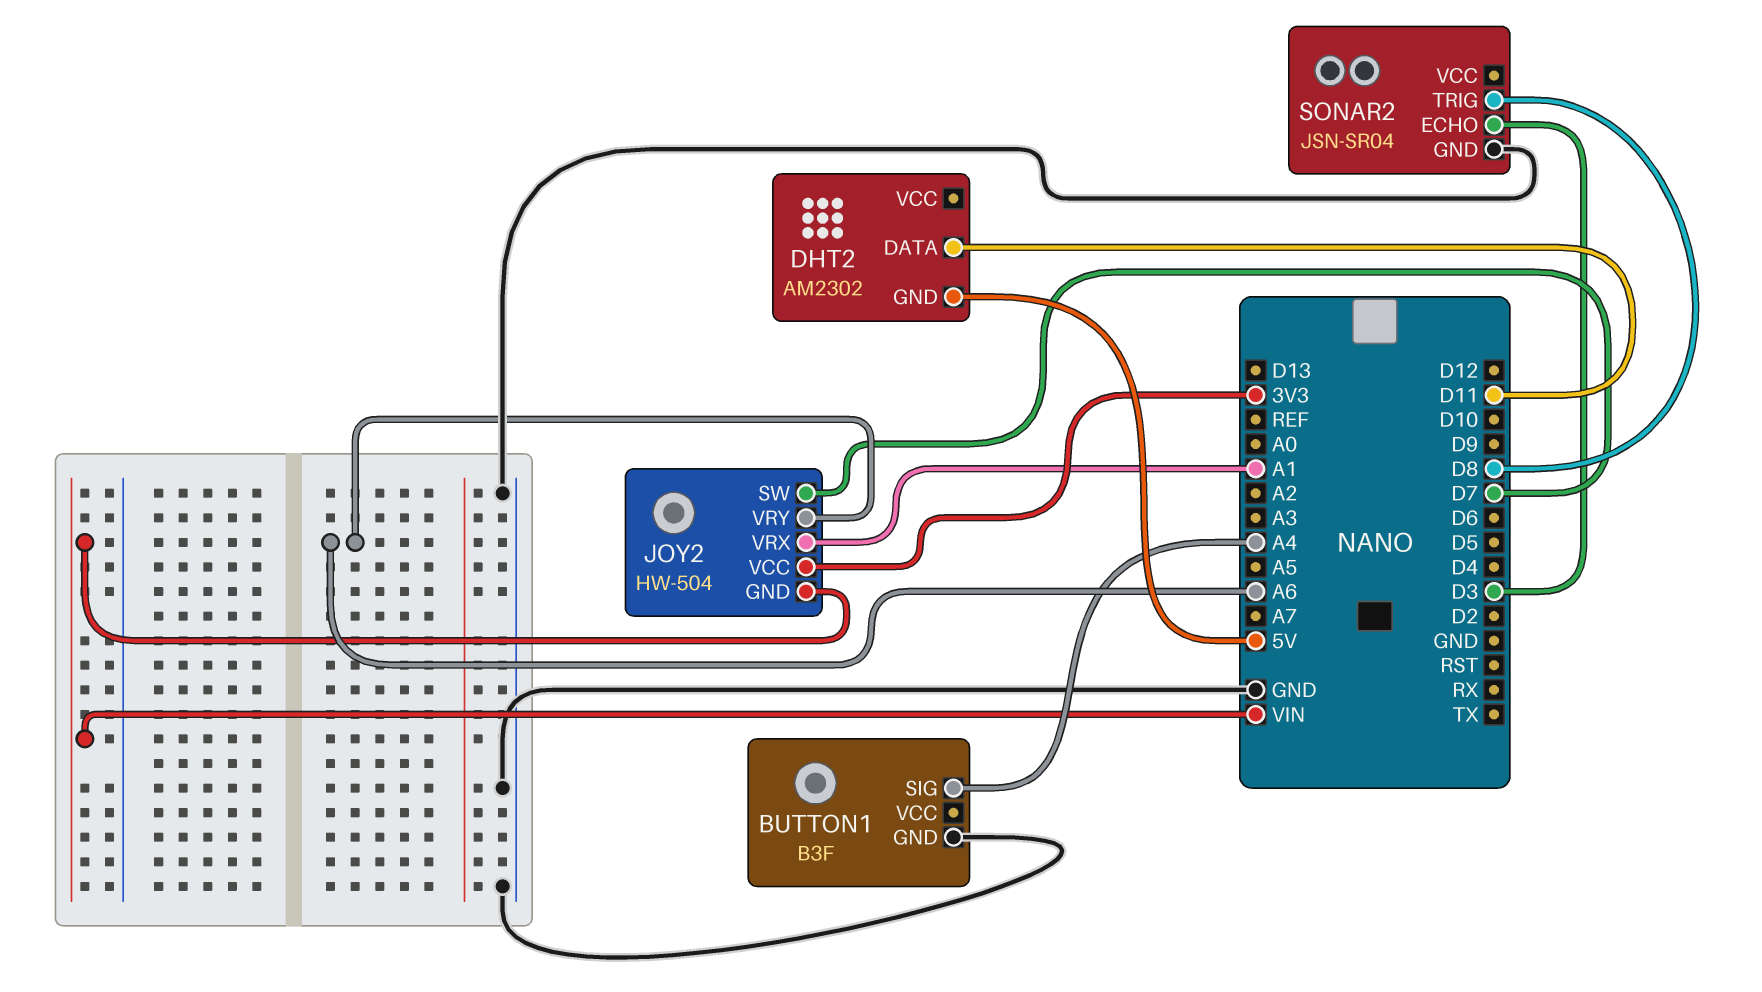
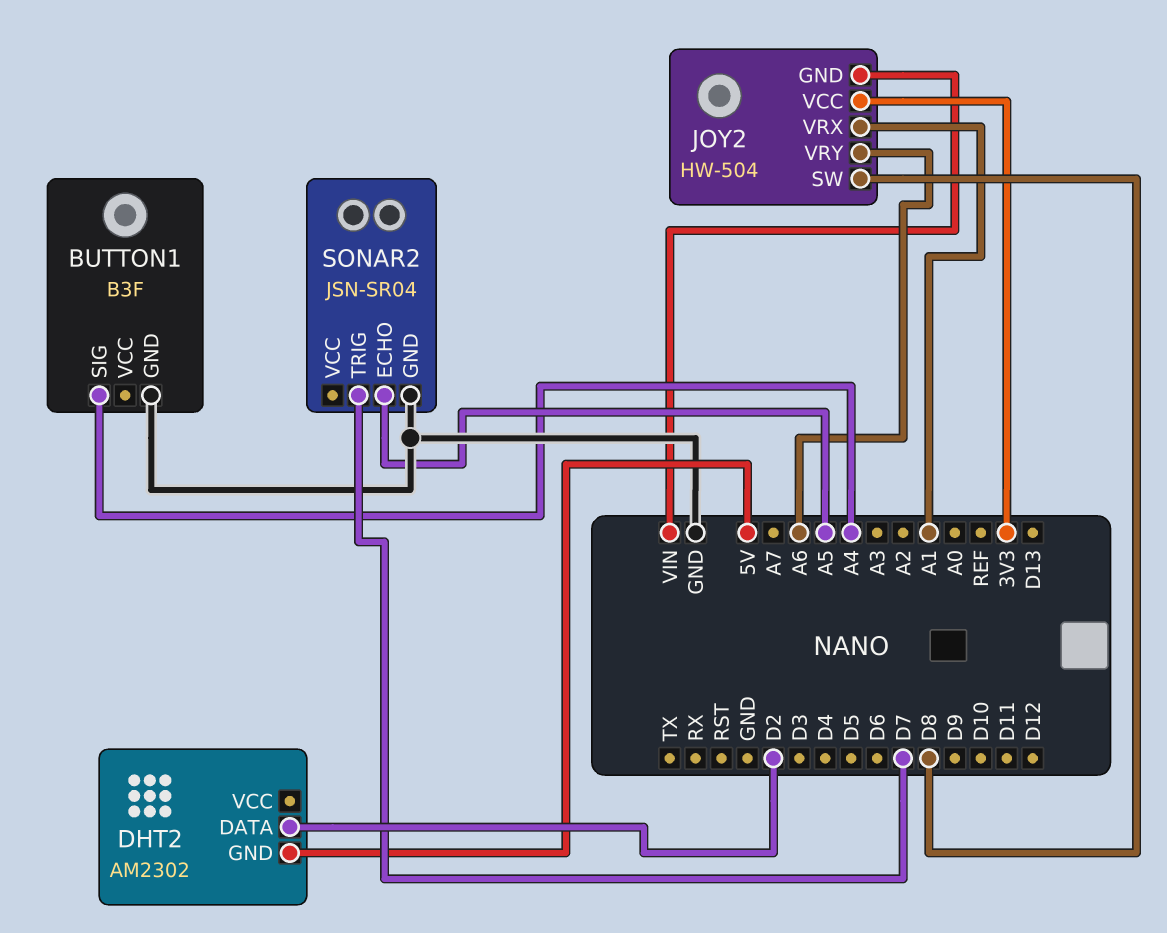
DHT2 pin DATA: D11 -> D2
JOY2 pin SW: D7 -> D8
SONAR2 pin ECHO: D3 -> A5
SONAR2 pin TRIG: D8 -> D7

